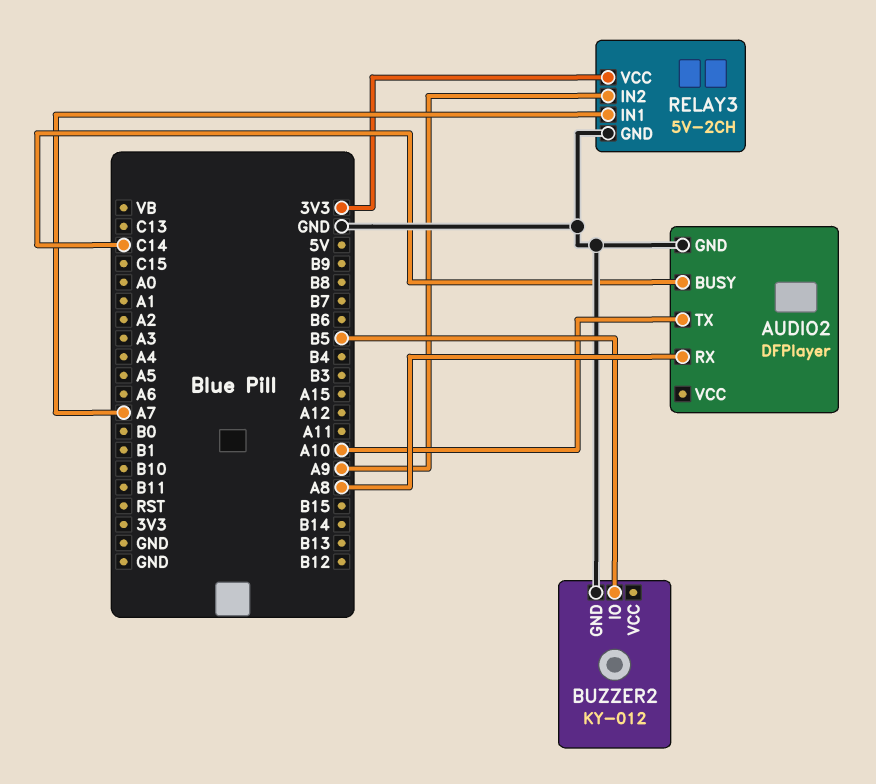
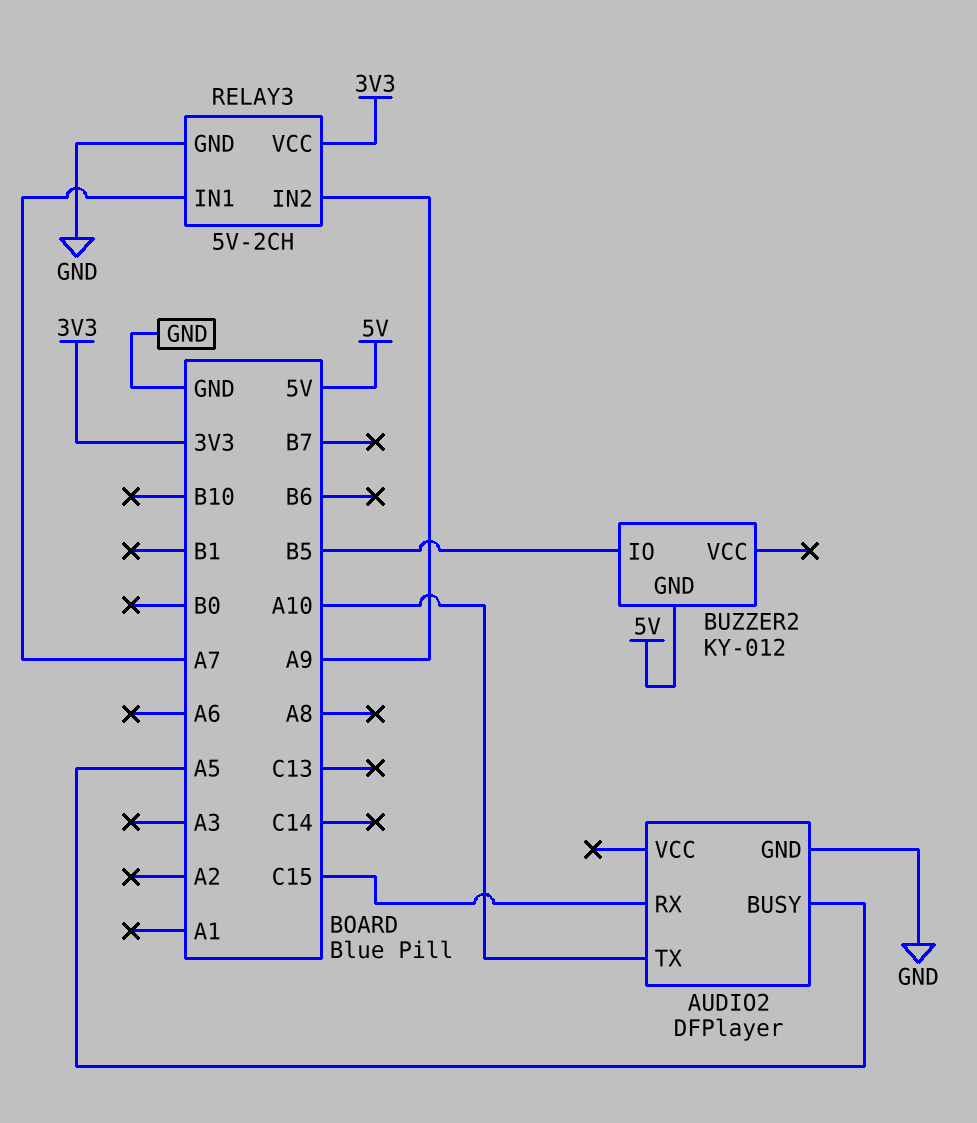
AUDIO2 pin BUSY: C14 -> A5
AUDIO2 pin RX: A8 -> C15
BUZZER2 pin GND: GND -> 5V

